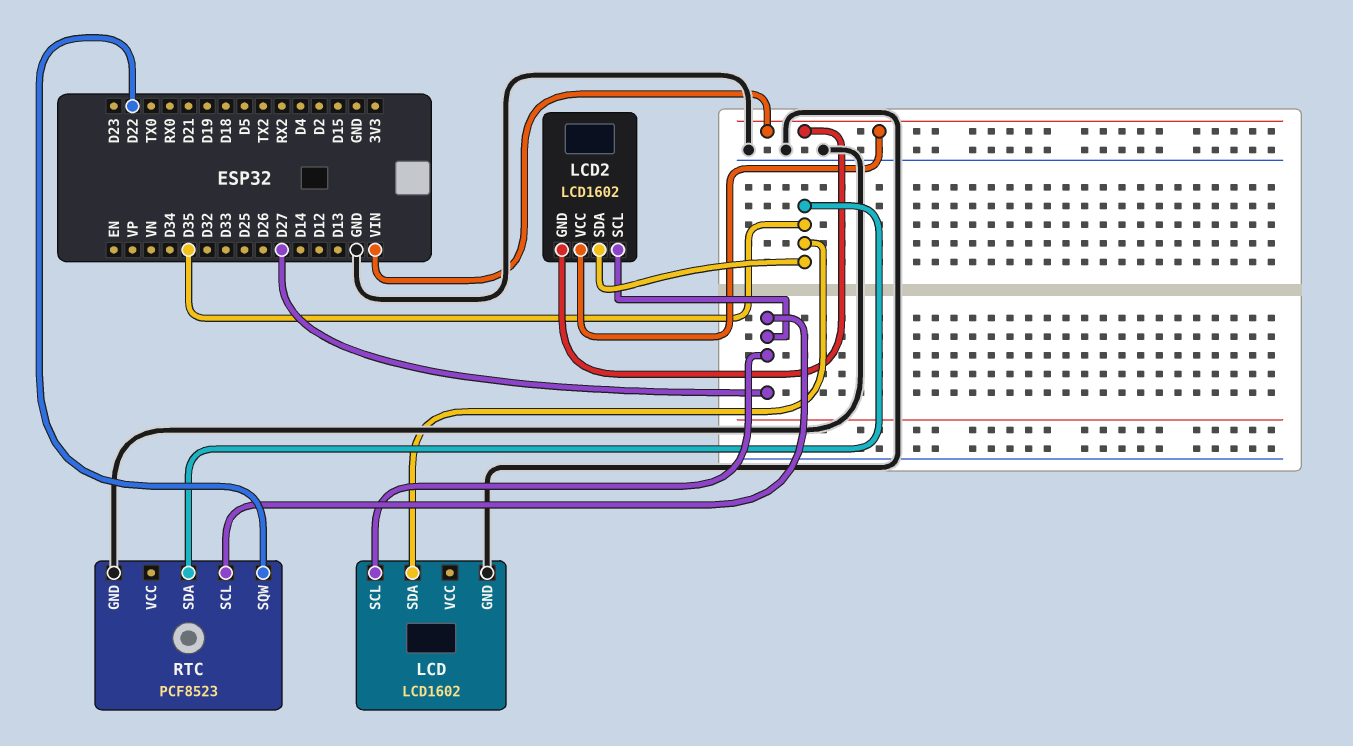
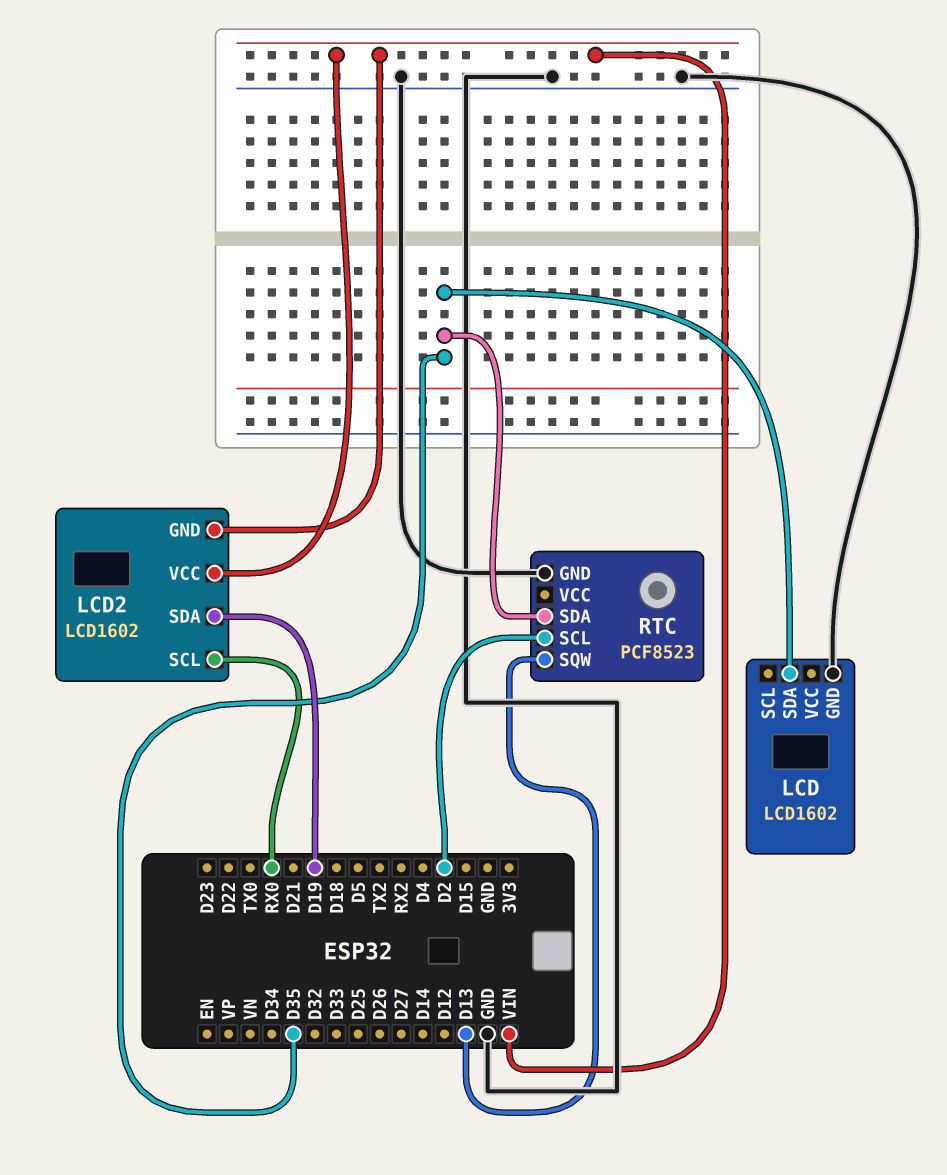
LCD pin SCL: D27 -> none
LCD2 pin SCL: D27 -> RX0
LCD2 pin SDA: D35 -> D19
RTC pin SCL: D27 -> D2
RTC pin SQW: D22 -> D13

